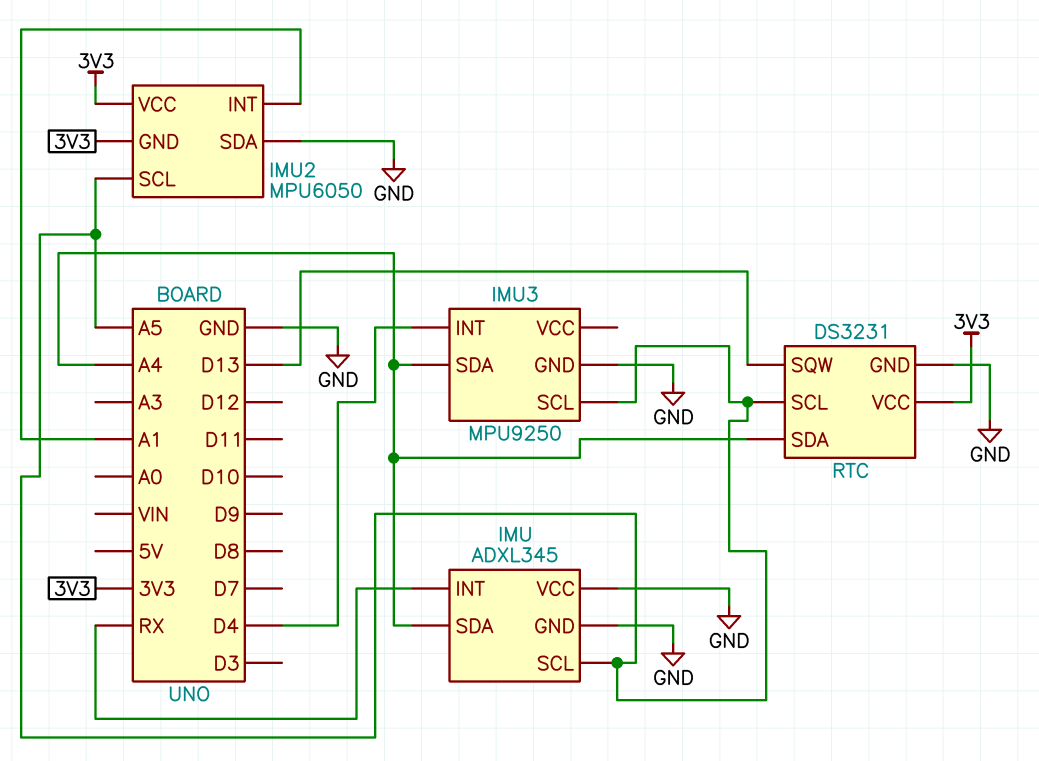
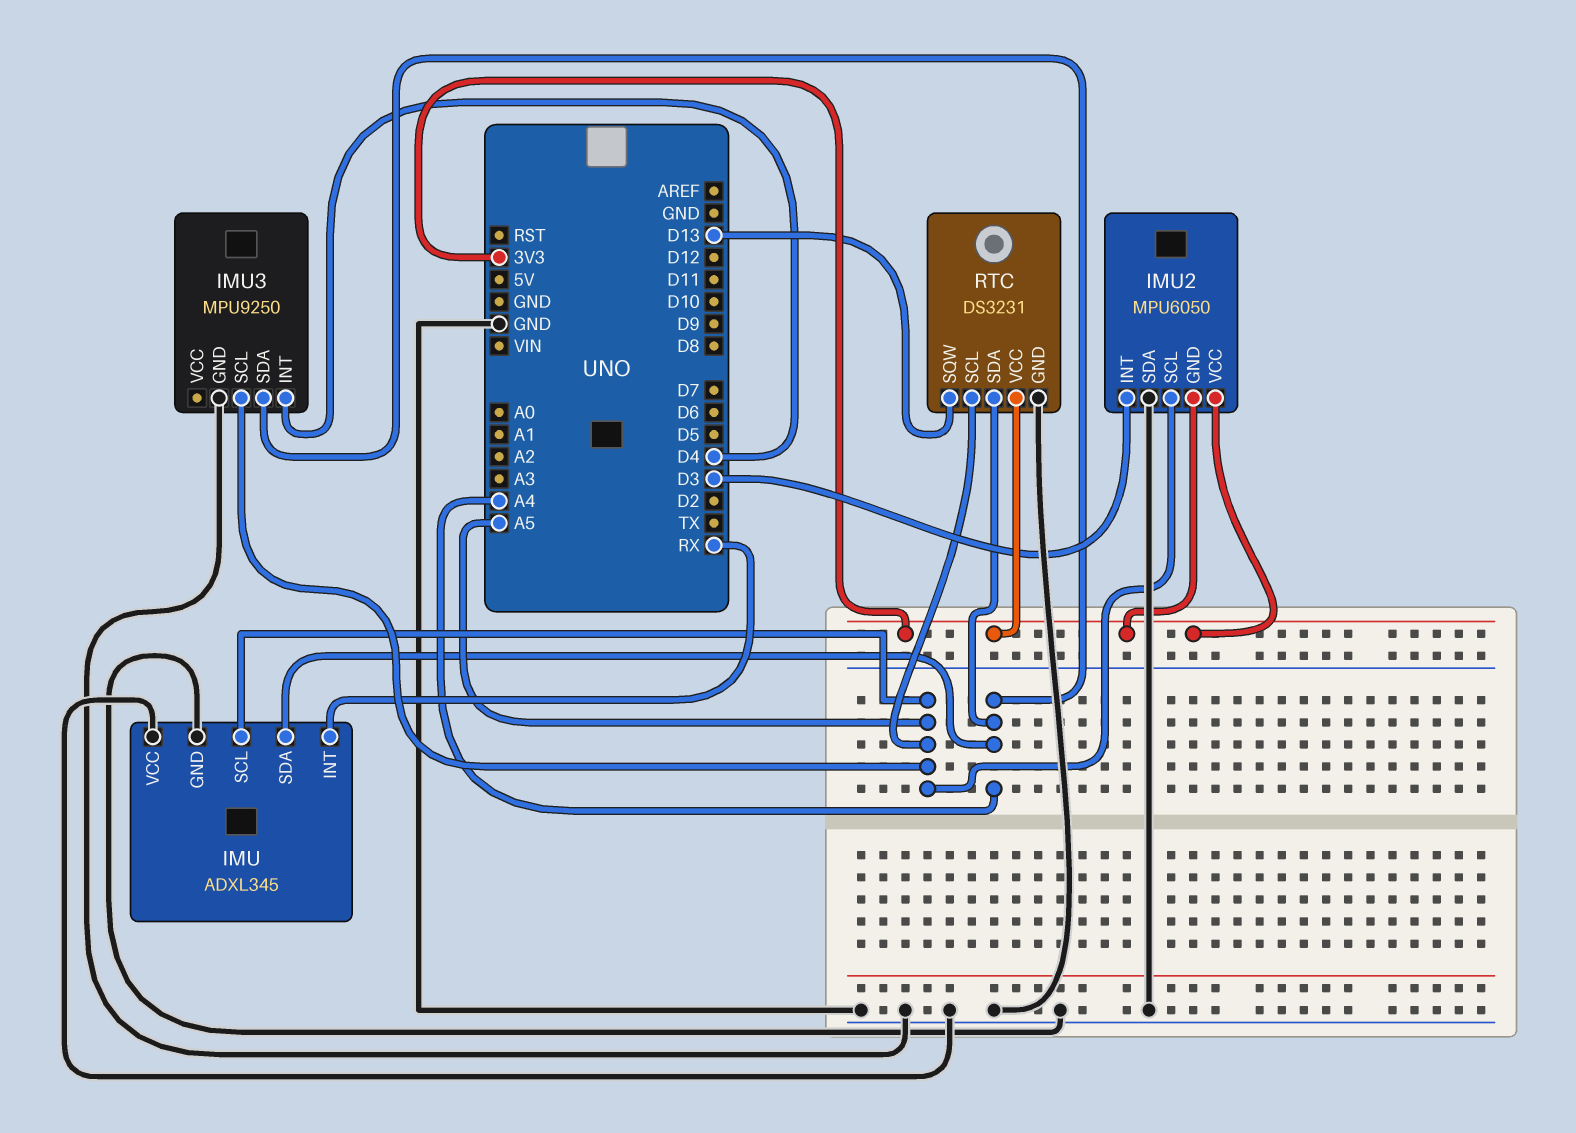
IMU2 pin INT: A1 -> D3

